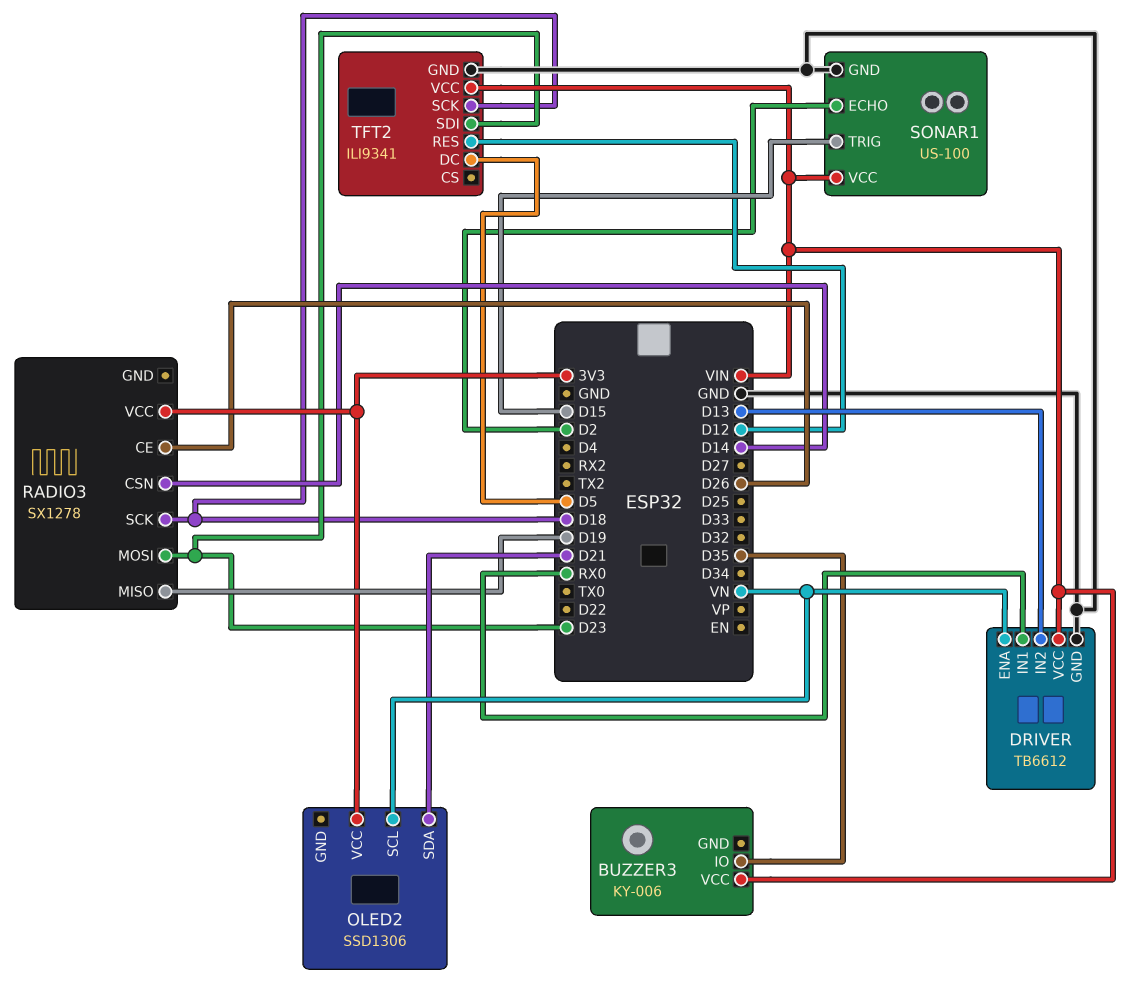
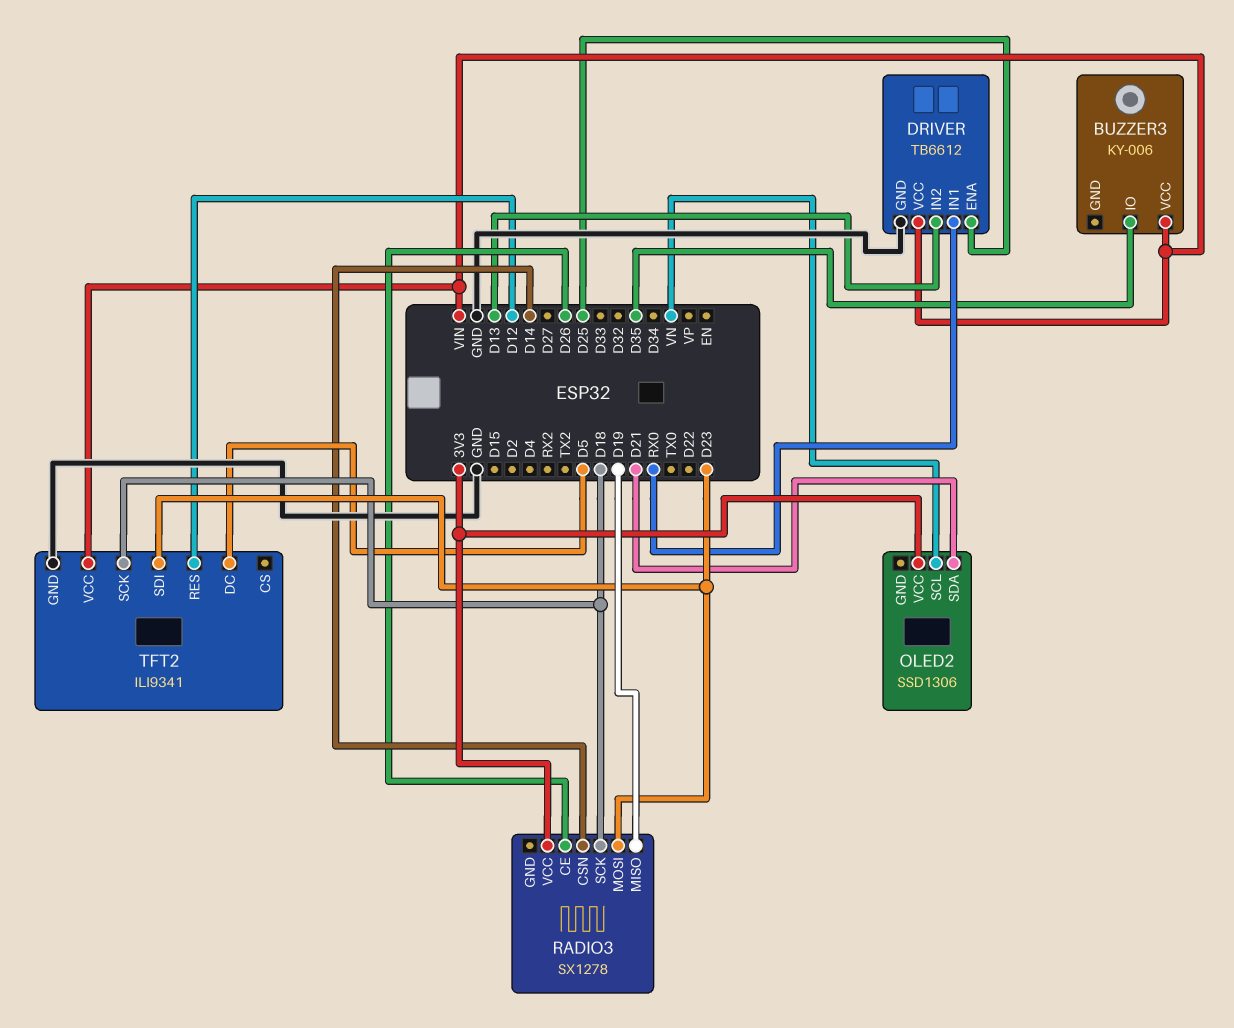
DRIVER pin ENA: VN -> D25
SONAR1: US-100 -> none
SONAR1 pin ECHO: D2 -> none
SONAR1 pin GND: GND -> none
SONAR1 pin TRIG: D15 -> none
SONAR1 pin VCC: VIN -> none

